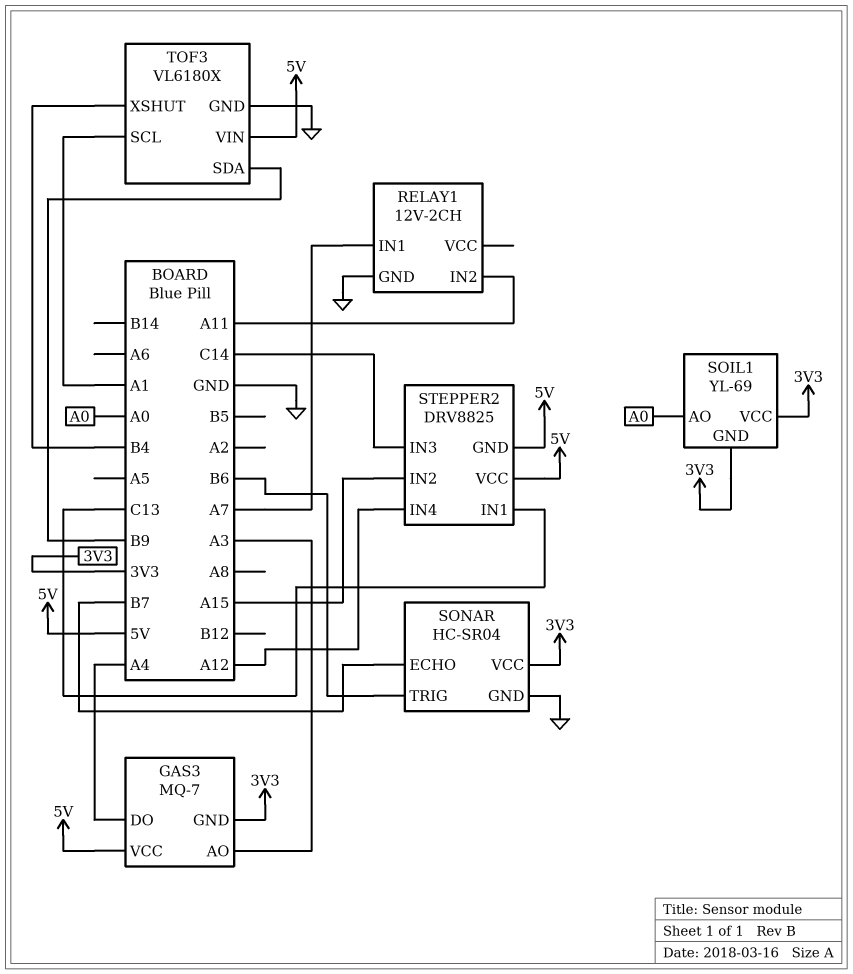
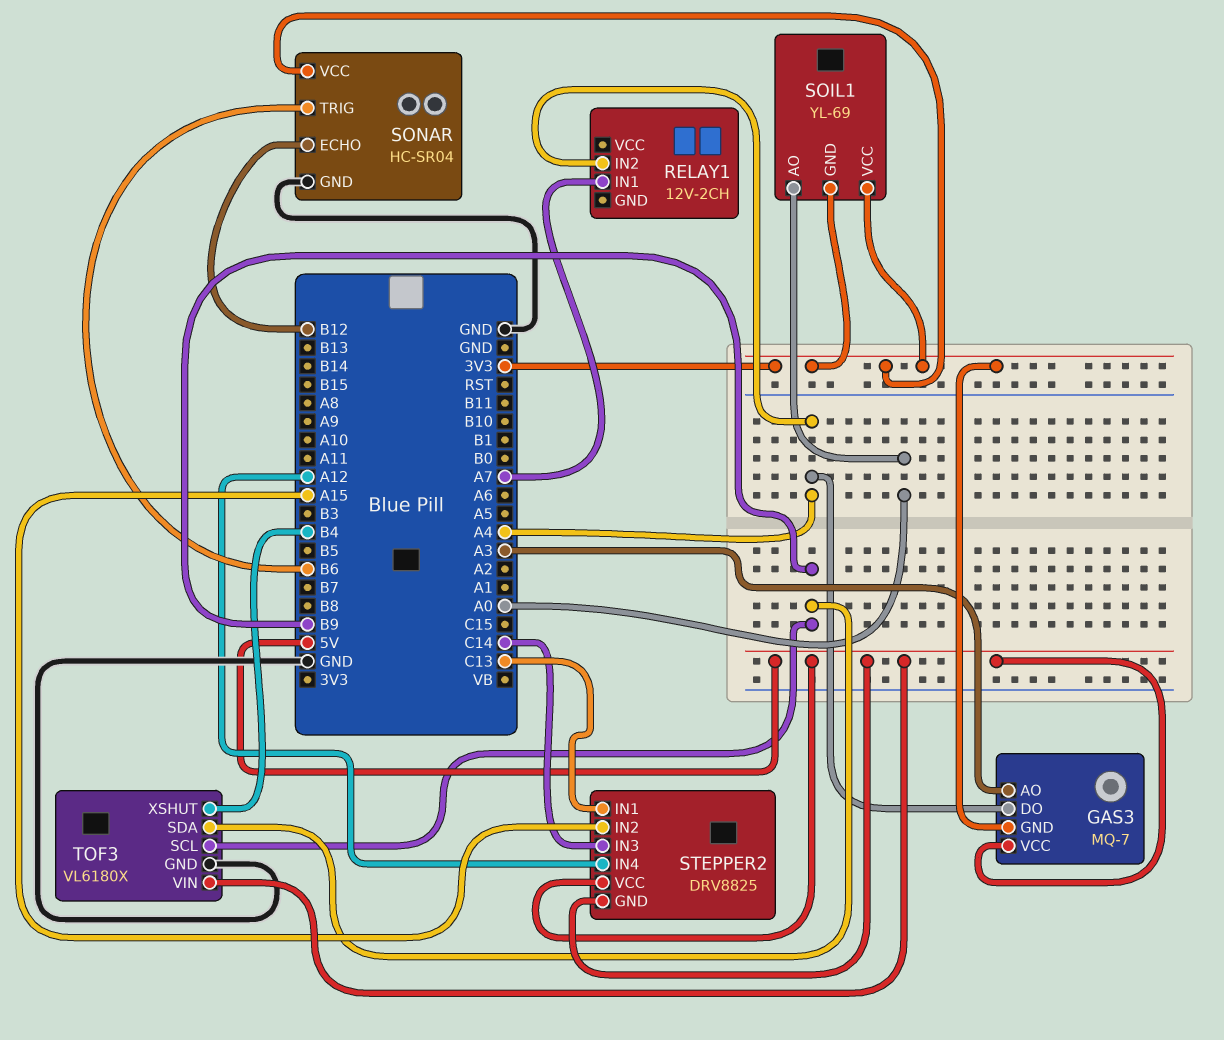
RELAY1 pin GND: GND -> none
RELAY1 pin IN2: A11 -> A4
SONAR pin ECHO: B7 -> B12
TOF3 pin SCL: A1 -> B9

